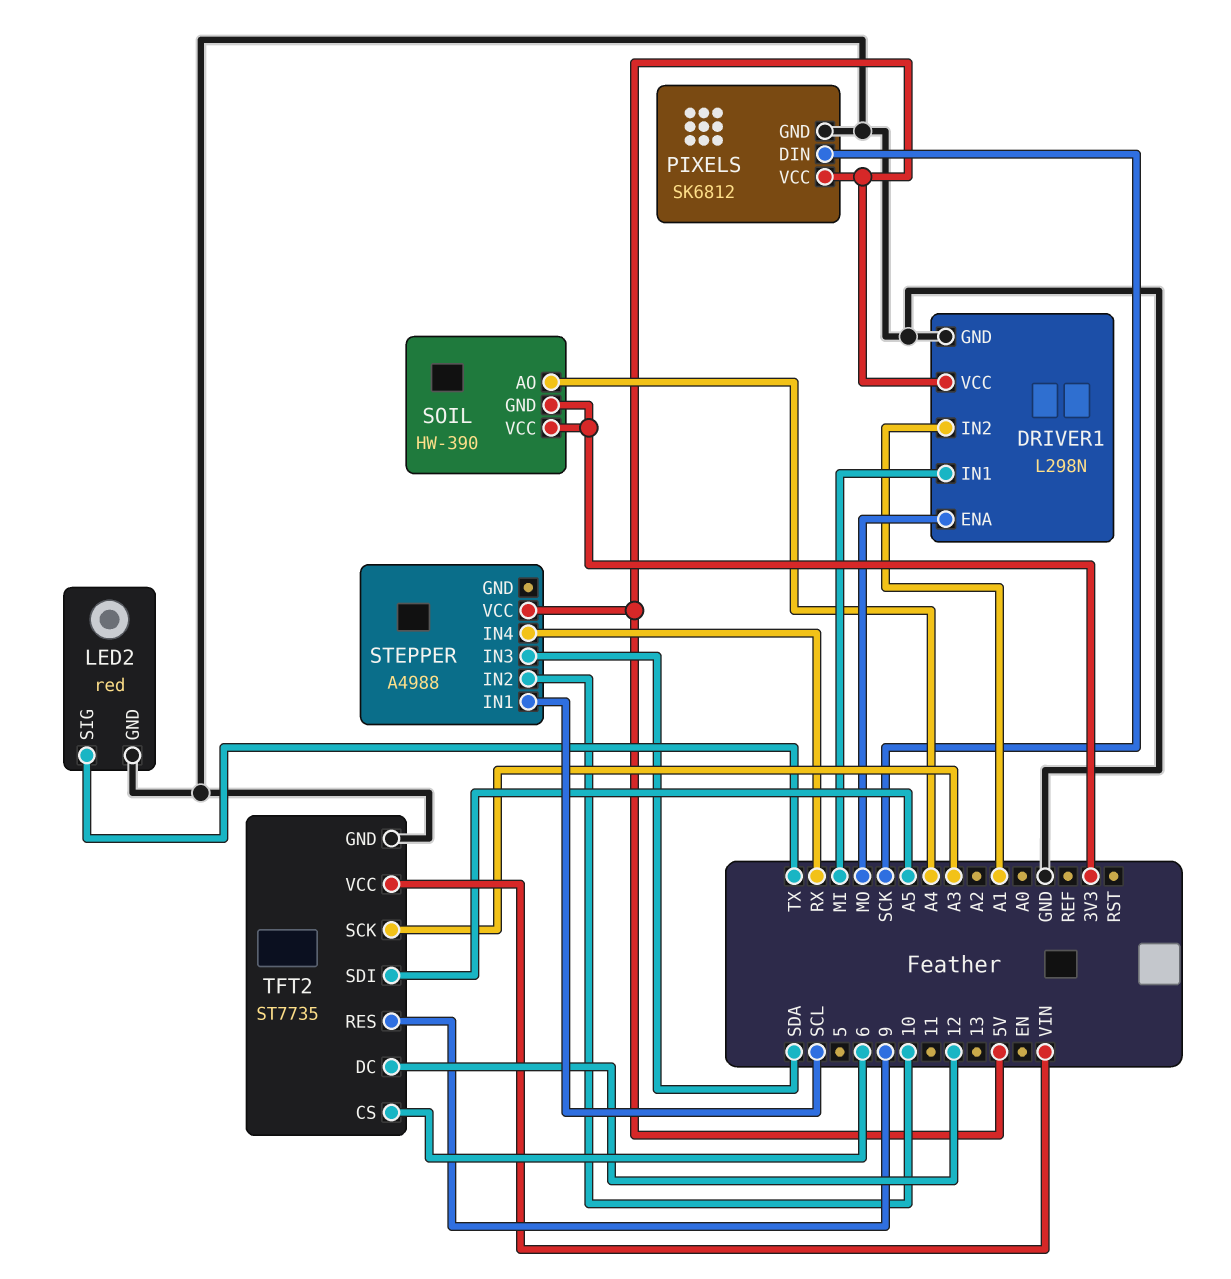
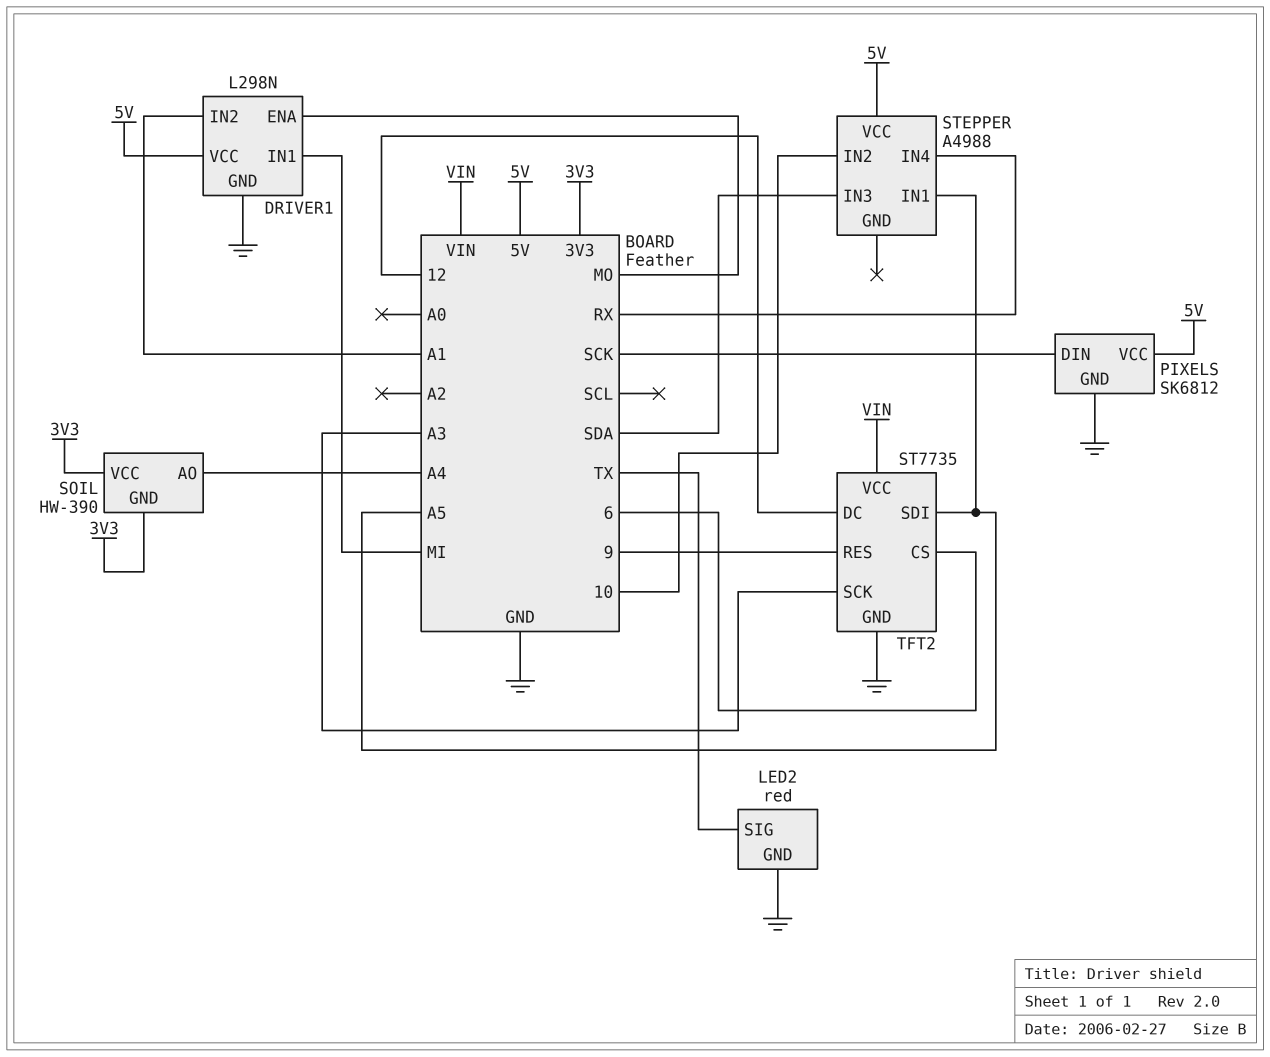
STEPPER pin IN1: SCL -> A5

